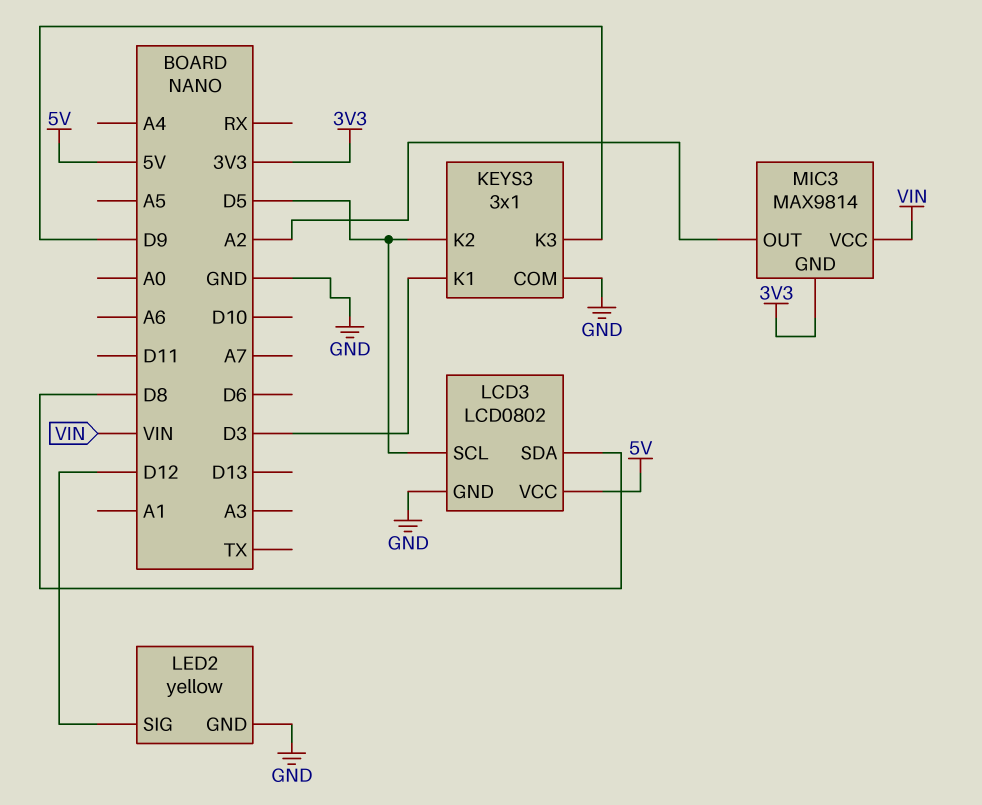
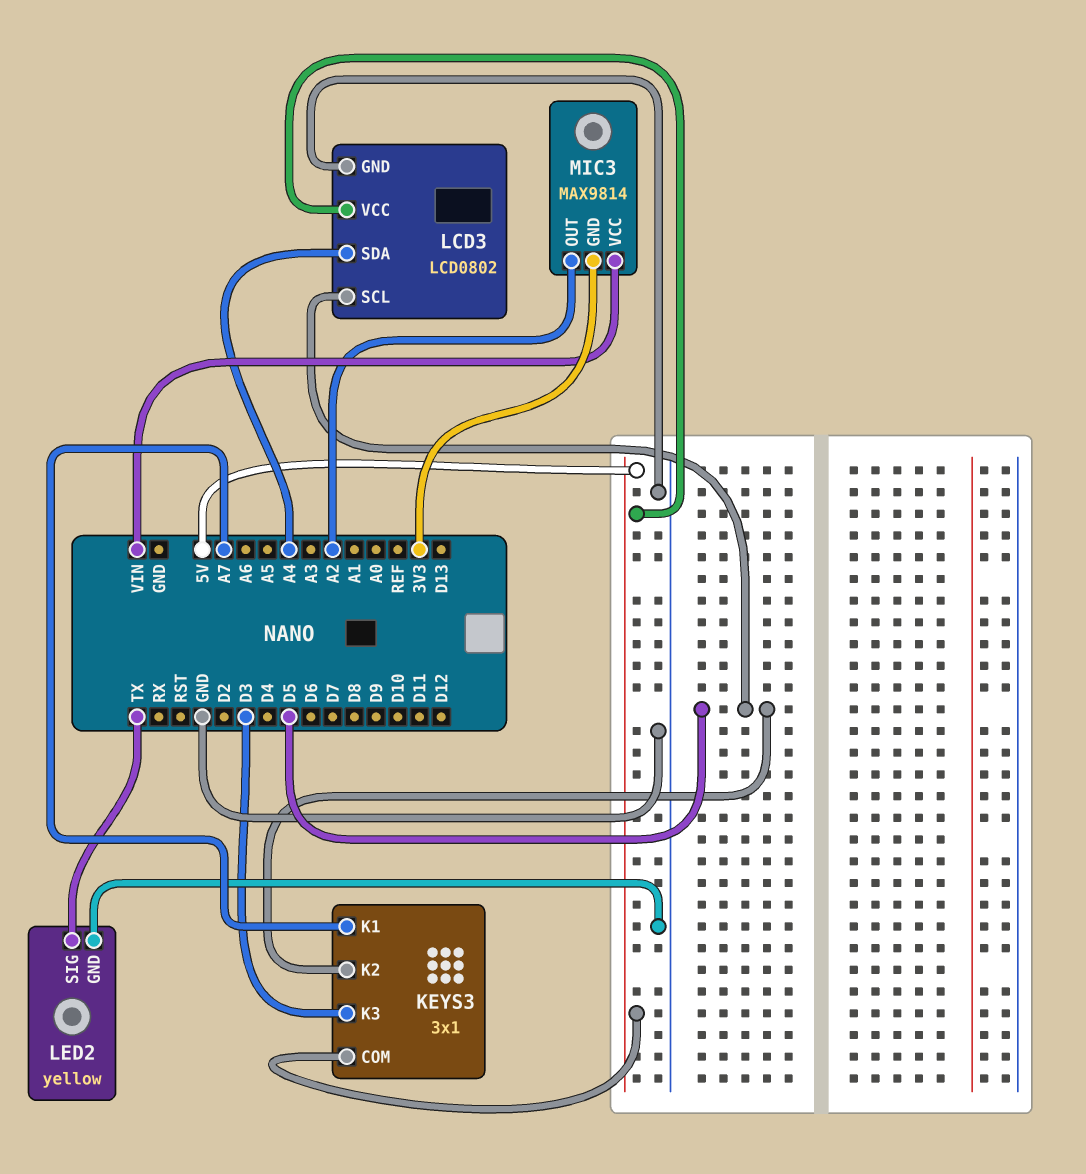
KEYS3 pin COM: GND -> 5V
KEYS3 pin K1: D3 -> A7
KEYS3 pin K3: D9 -> D3
LCD3 pin SDA: D8 -> A4
LED2 pin SIG: D12 -> TX

